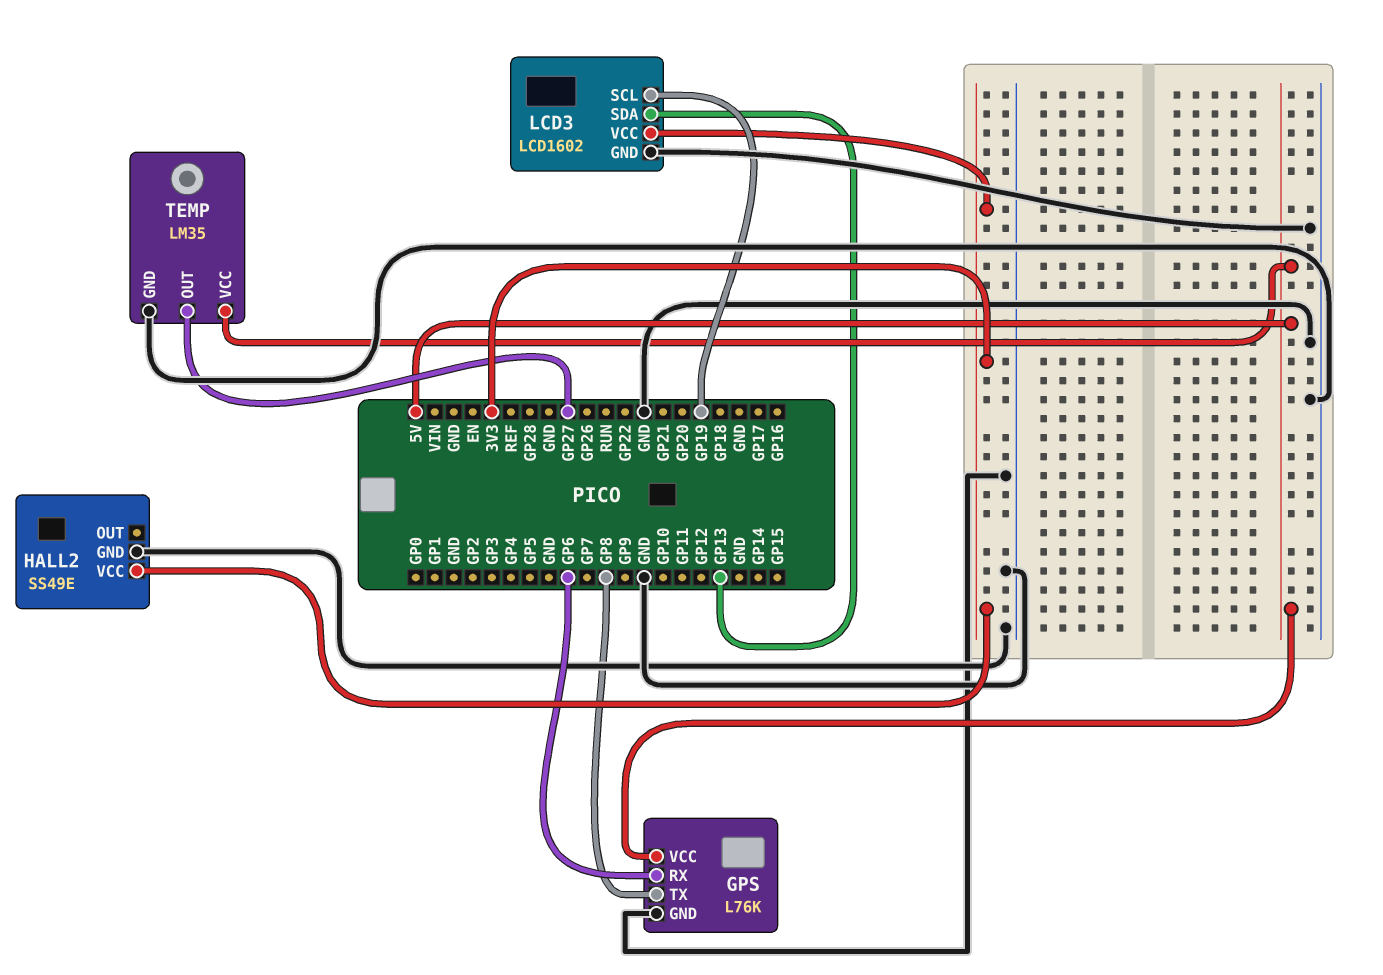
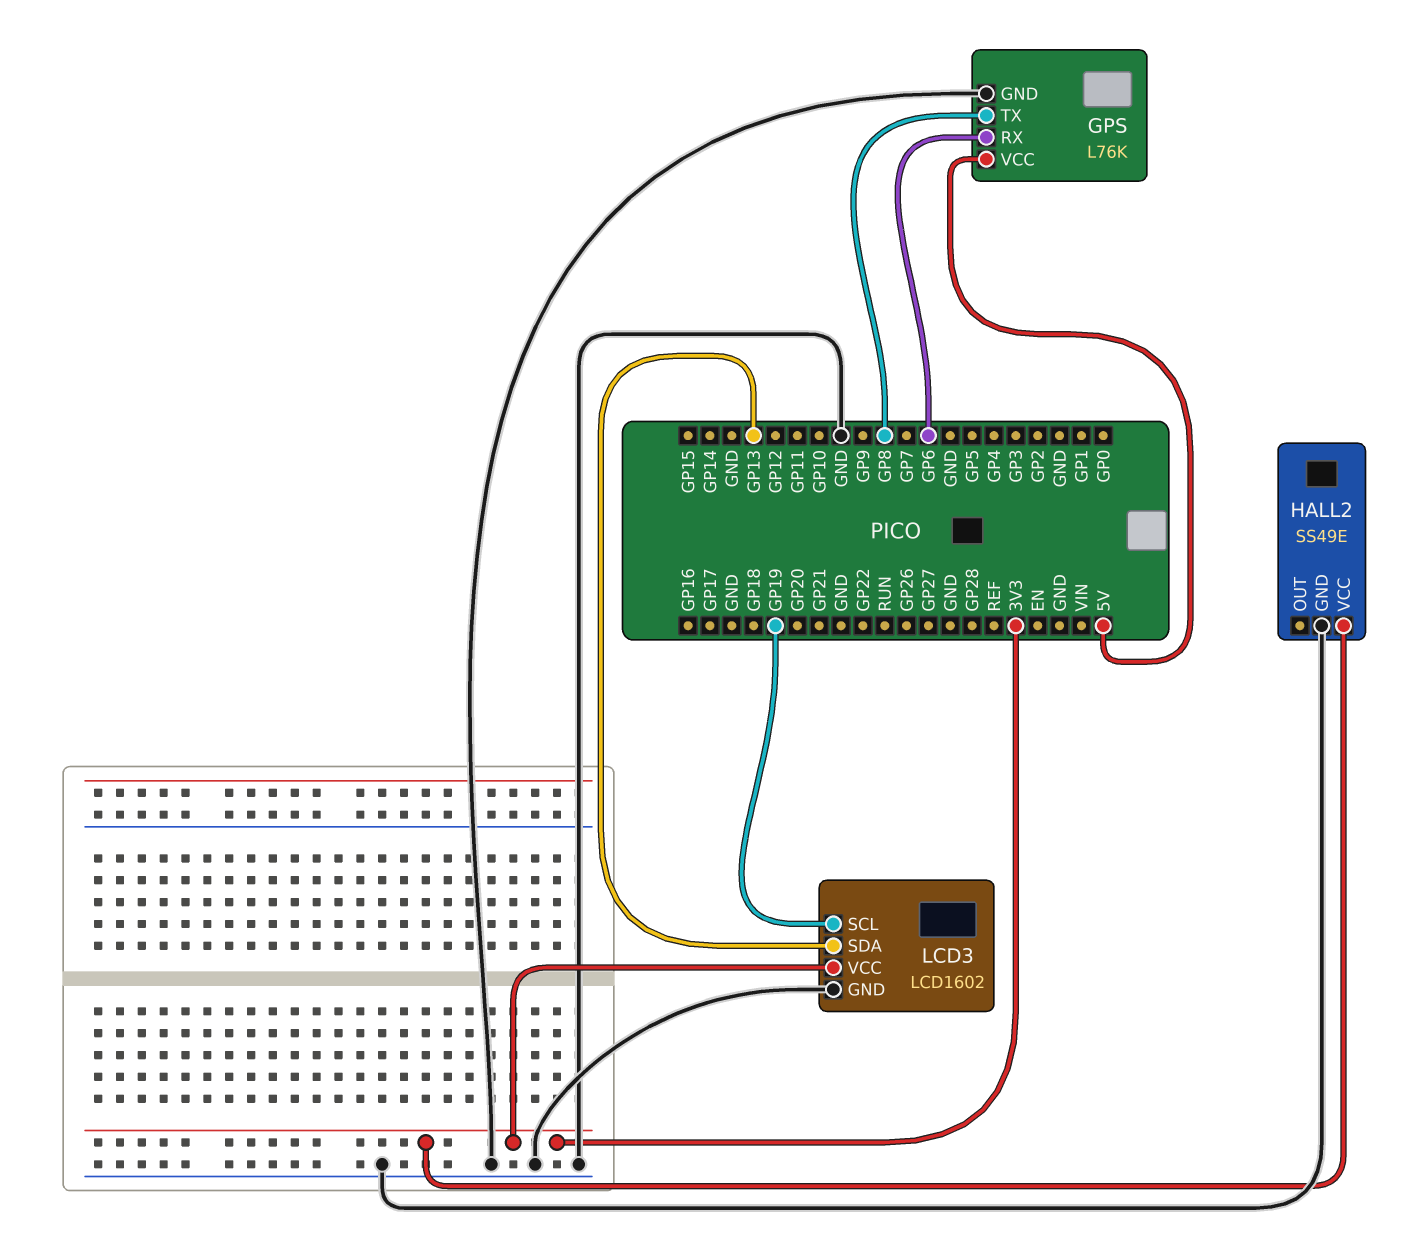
TEMP: LM35 -> none
TEMP pin GND: GND -> none
TEMP pin OUT: GP27 -> none
TEMP pin VCC: 5V -> none

